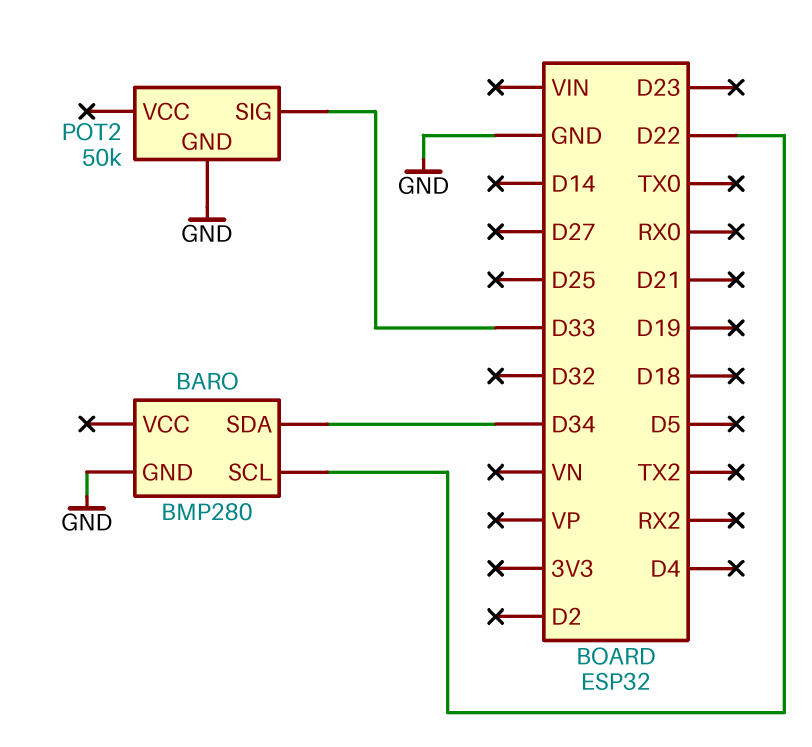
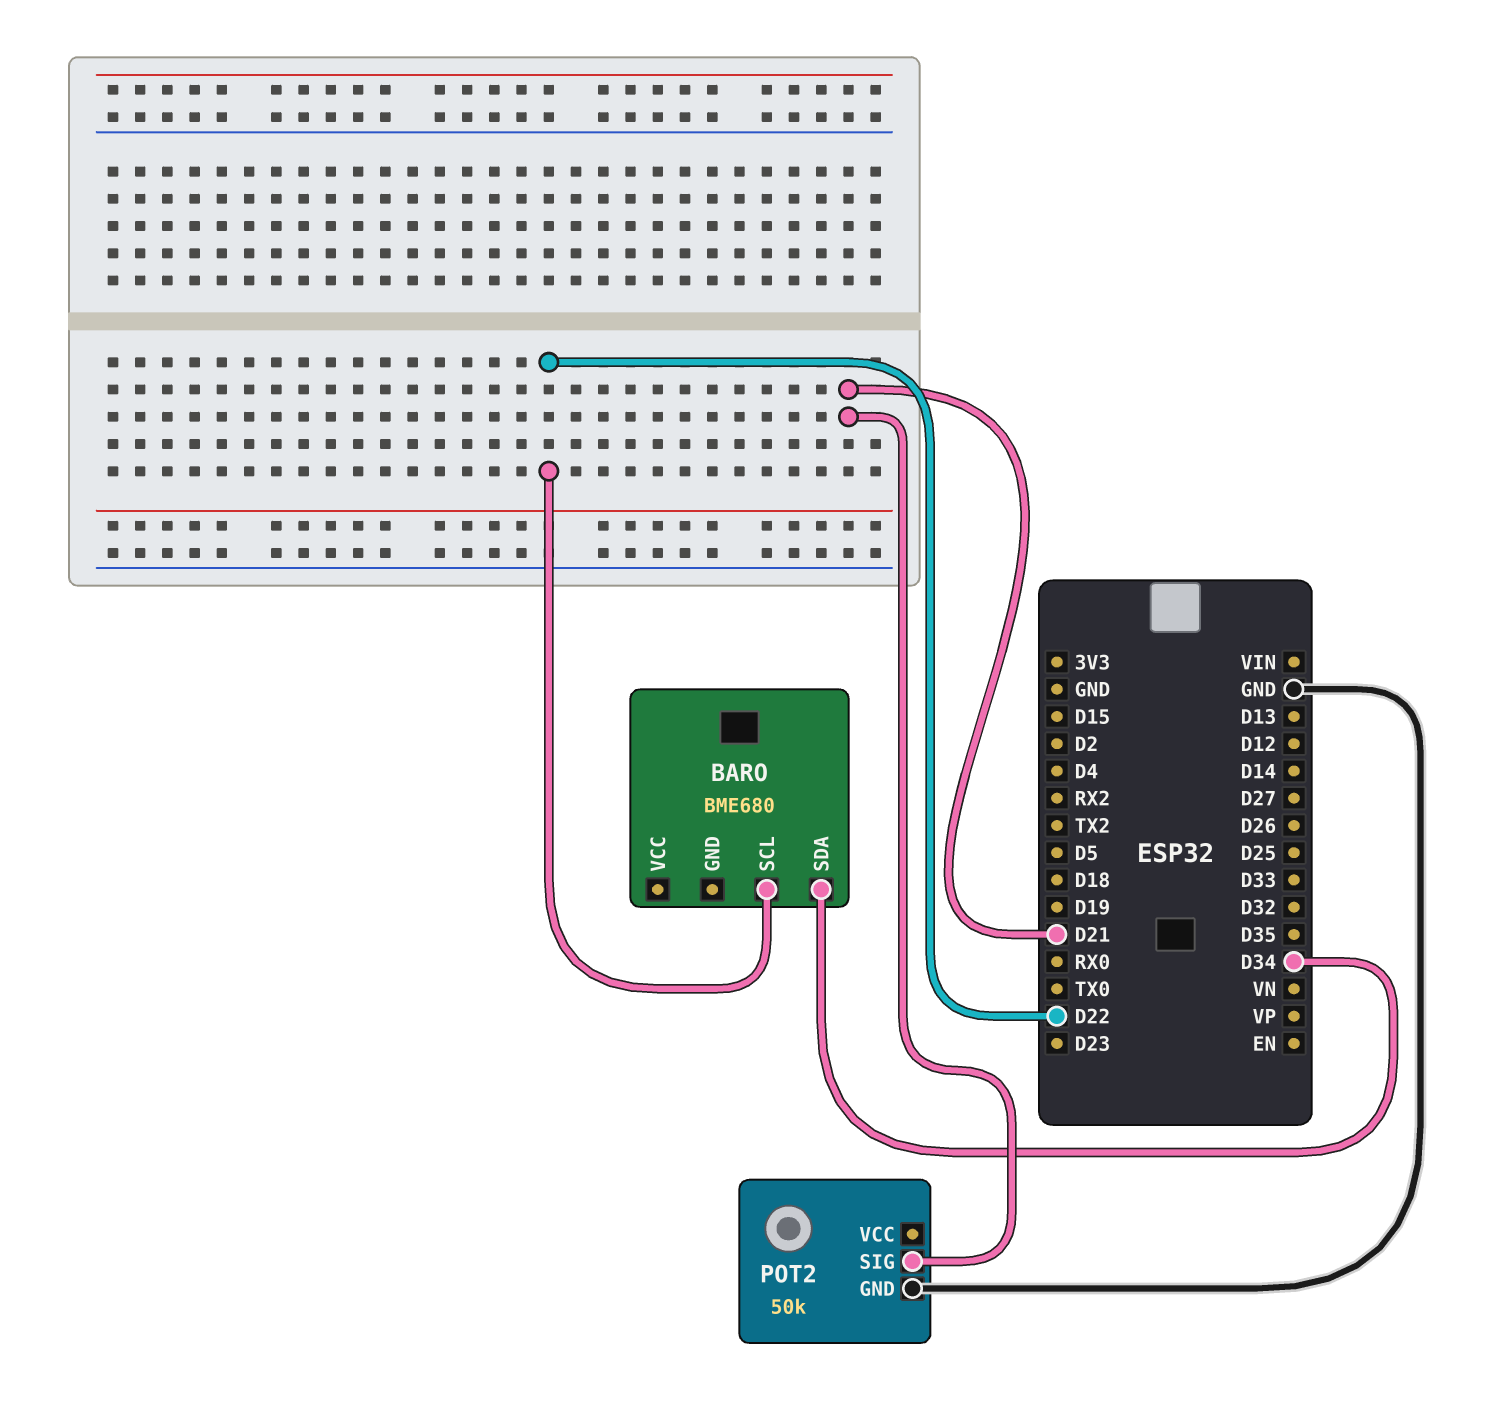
BARO: BMP280 -> BME680
BARO pin GND: GND -> none
POT2 pin SIG: D33 -> D21

